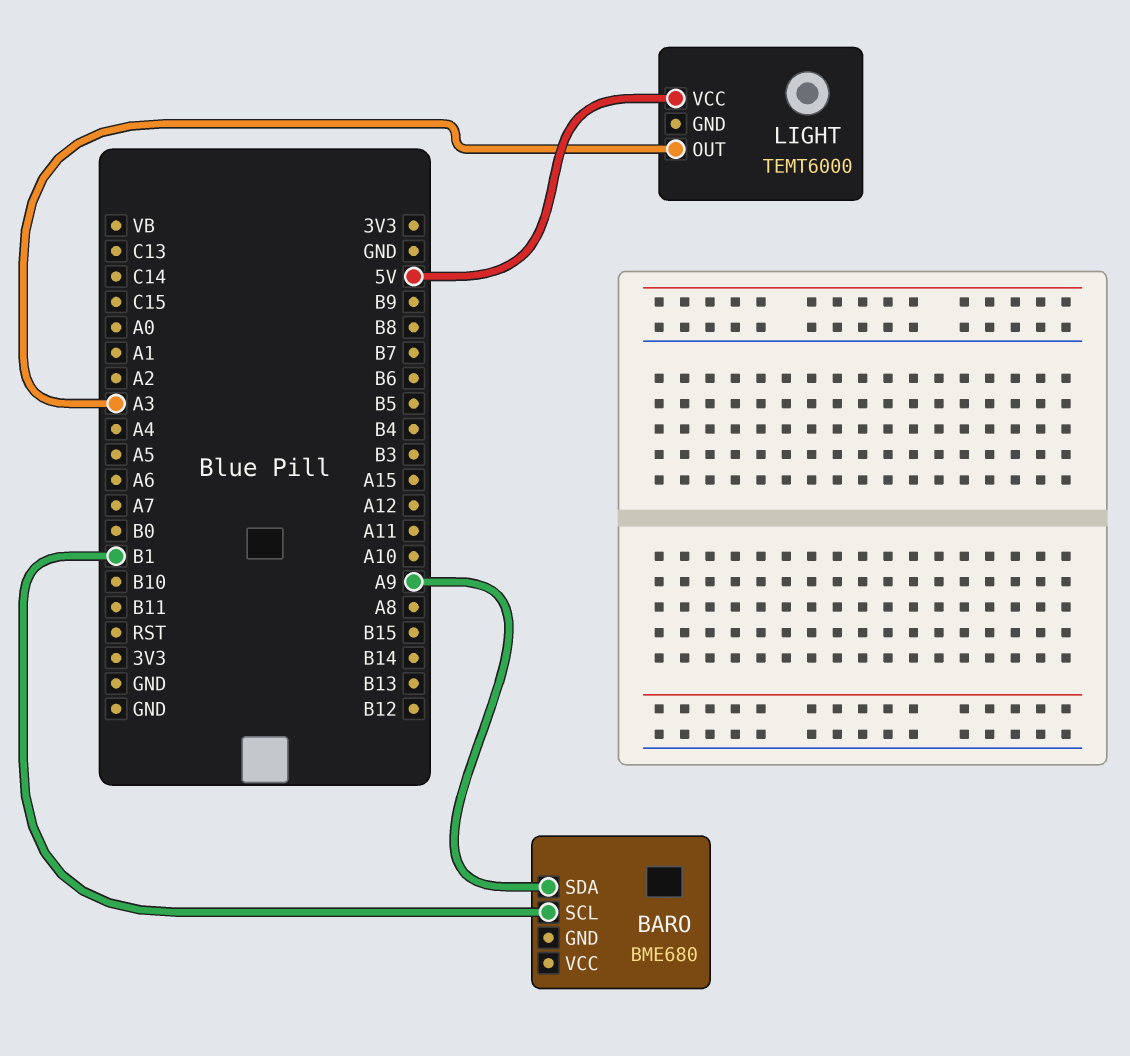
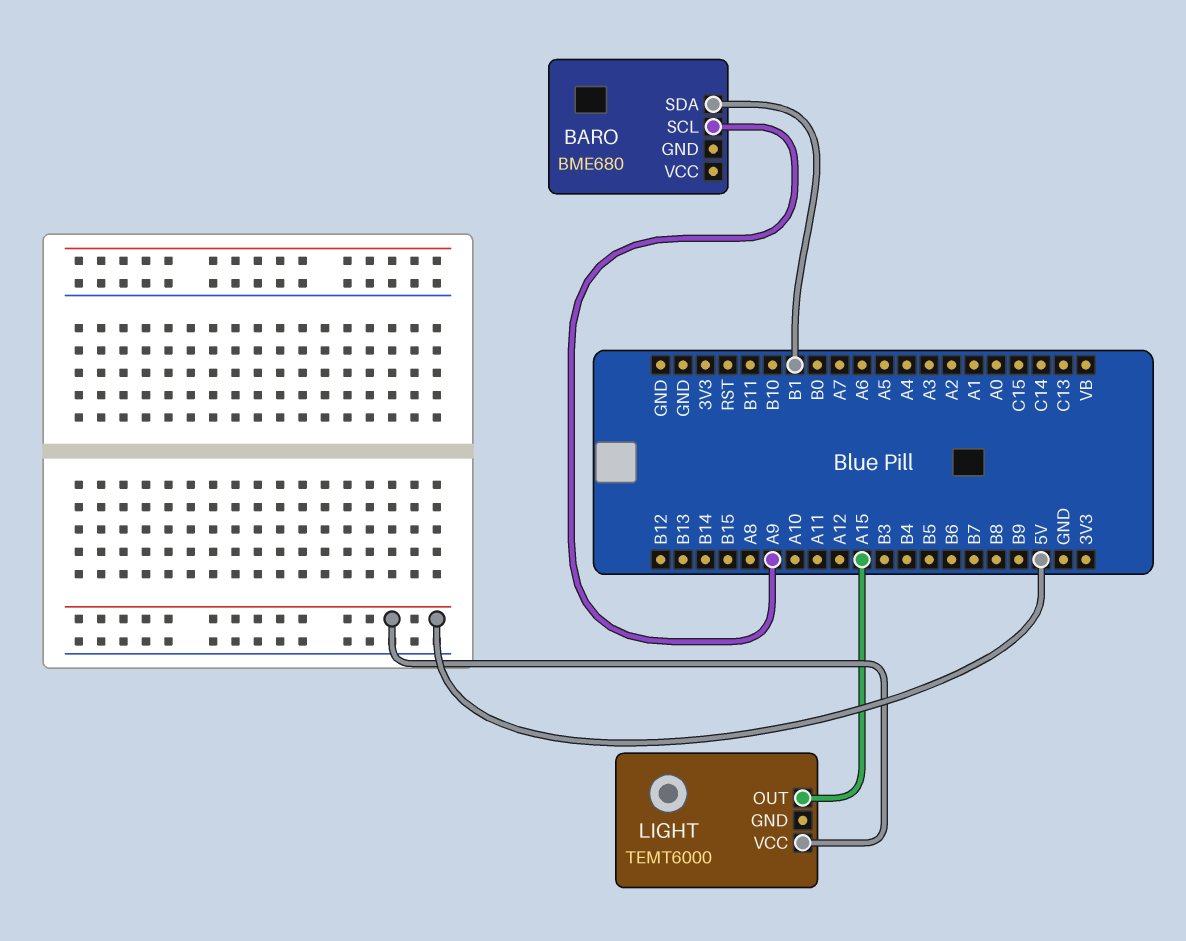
BARO pin SCL: B1 -> A9
BARO pin SDA: A9 -> B1
LIGHT pin OUT: A3 -> A15

